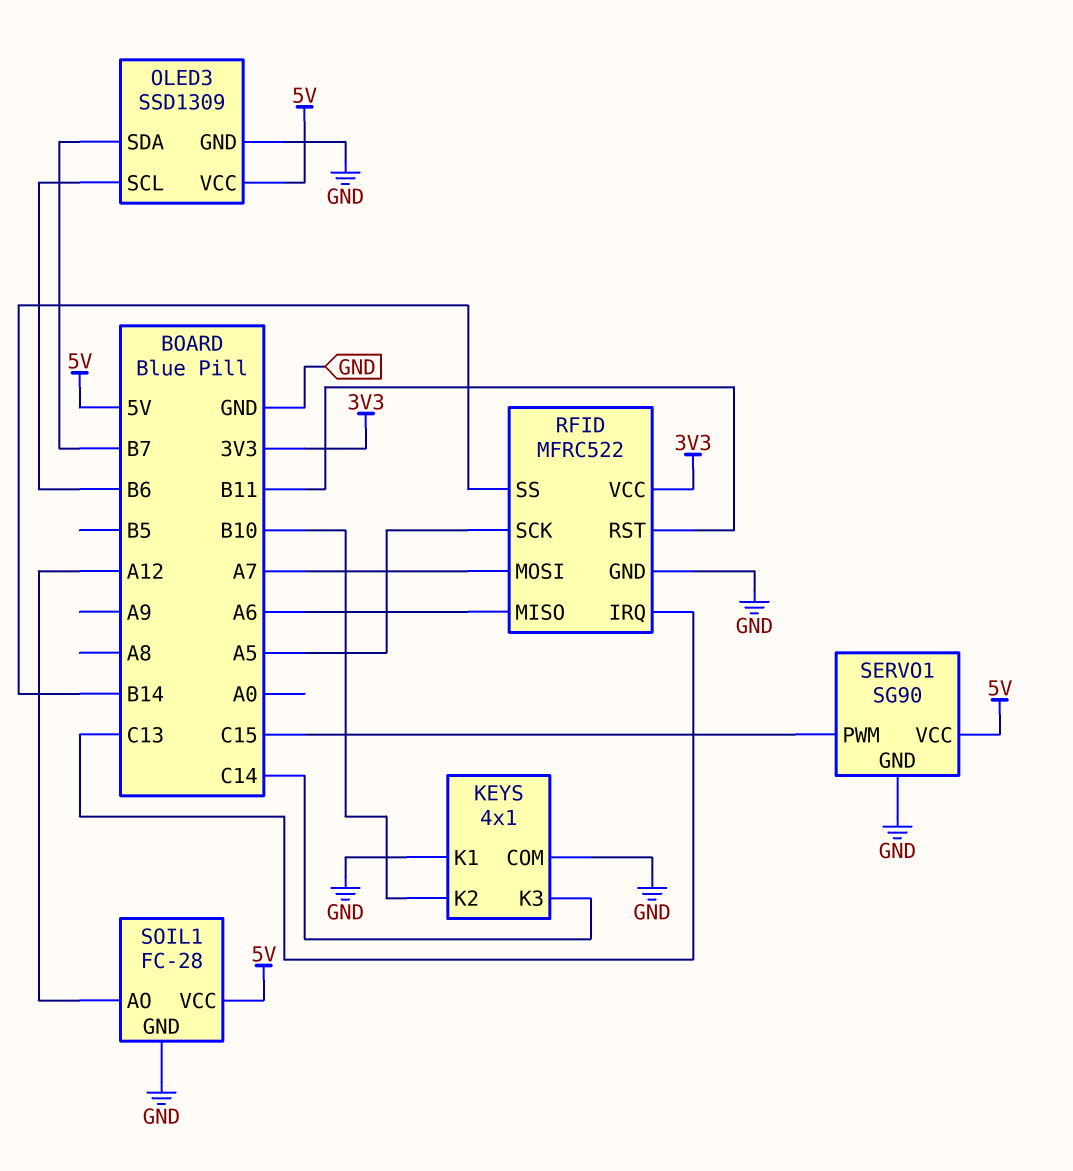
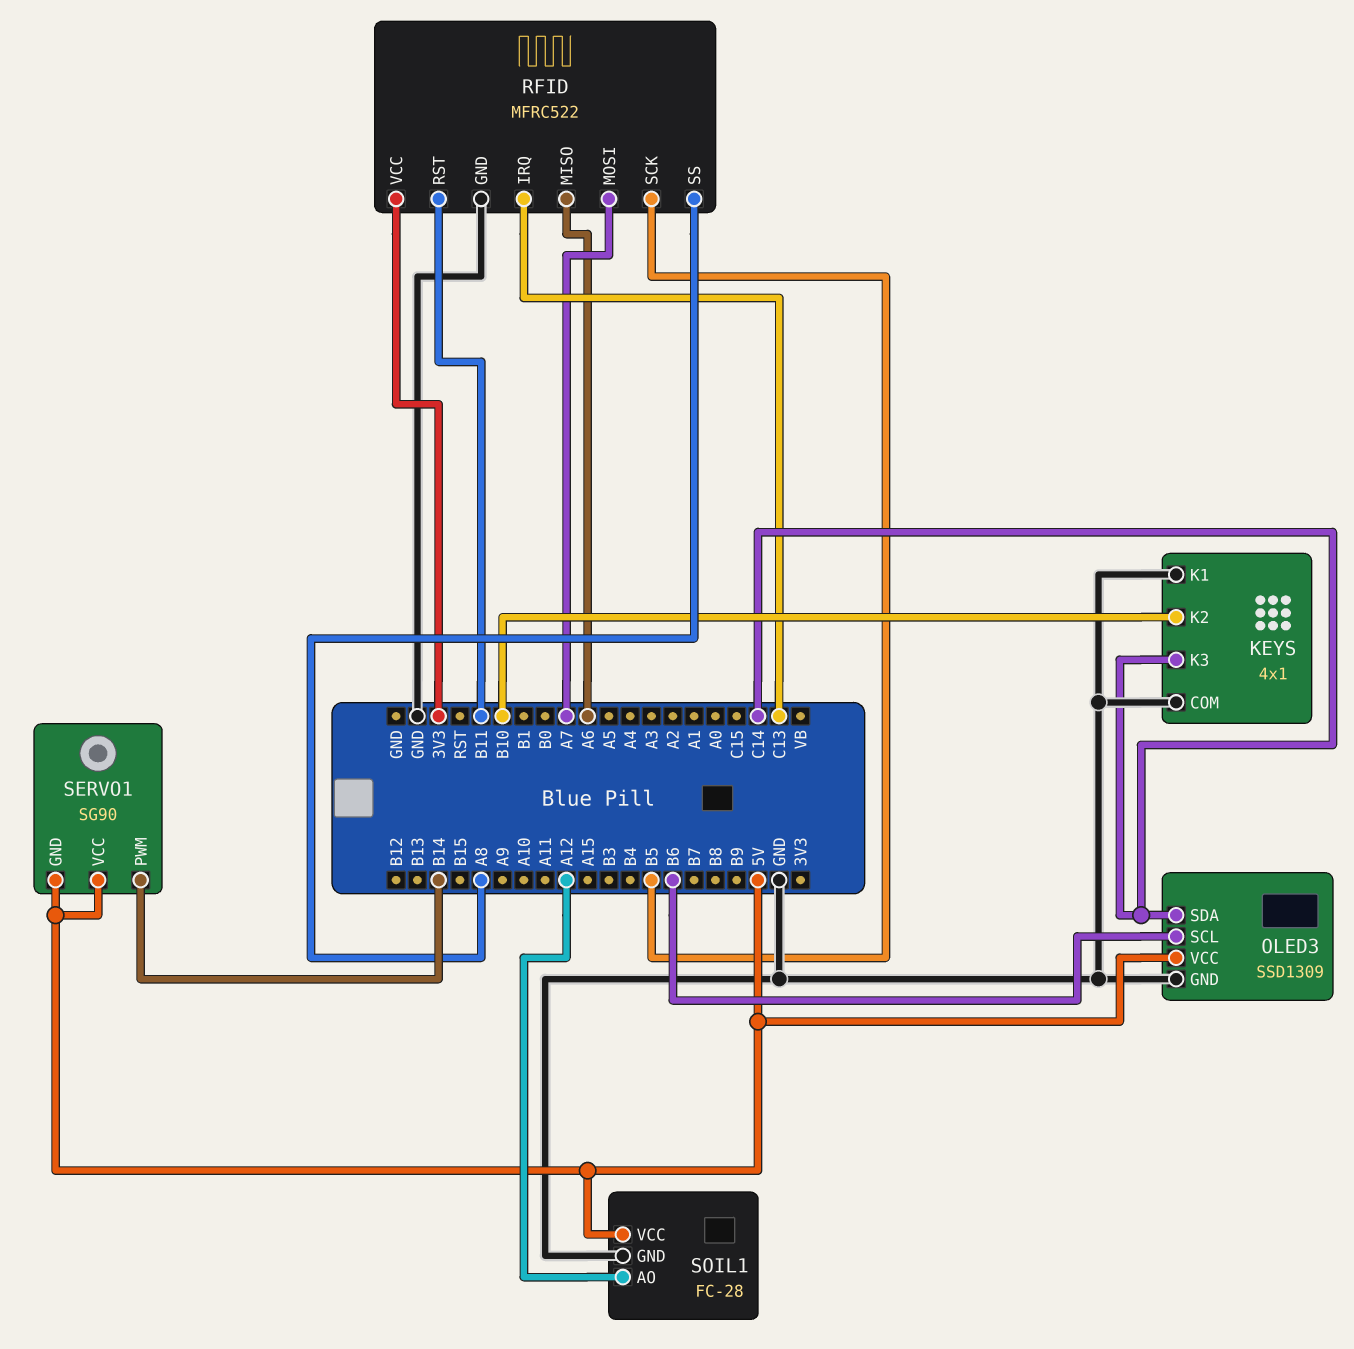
OLED3 pin SDA: B7 -> C14
RFID pin SCK: A5 -> B5
RFID pin SS: B14 -> A8
SERVO1 pin GND: GND -> 5V
SERVO1 pin PWM: C15 -> B14

